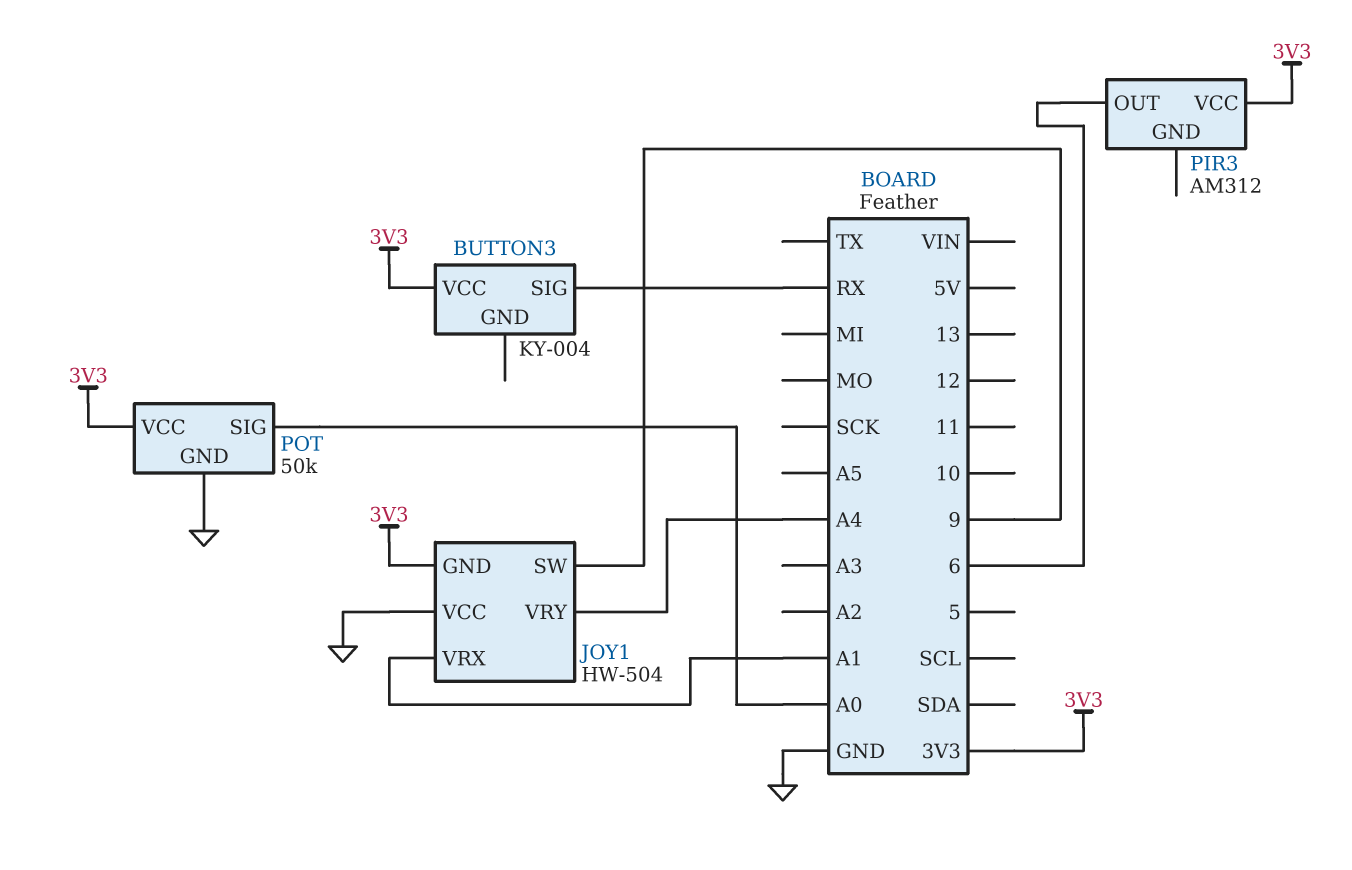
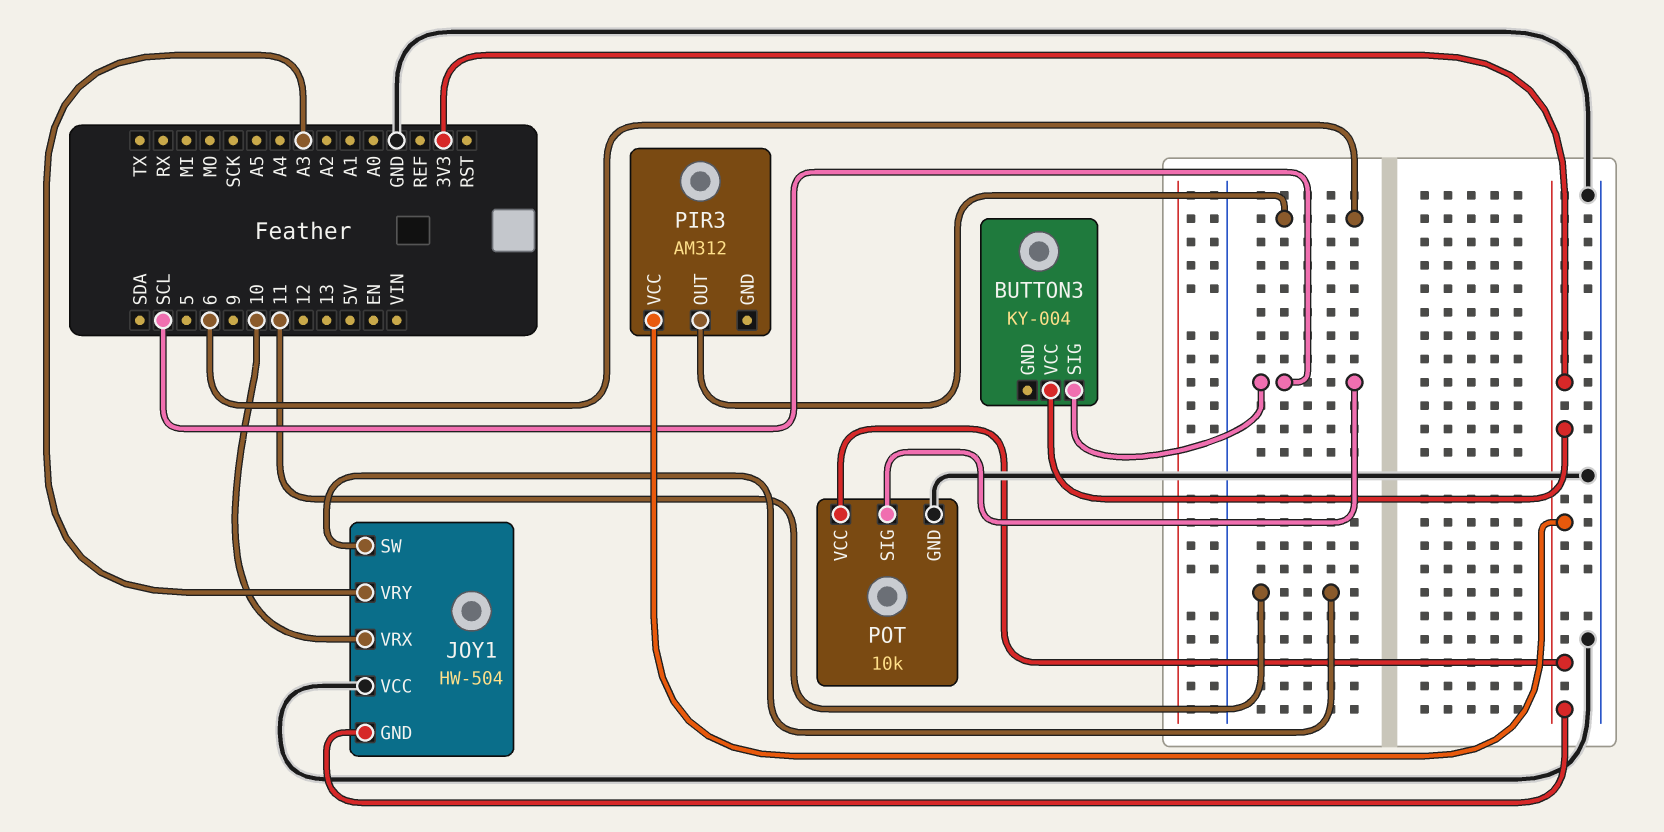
BUTTON3 pin SIG: RX -> SCL
JOY1 pin SW: 9 -> 11
JOY1 pin VRX: A1 -> 10
JOY1 pin VRY: A4 -> A3
POT: 50k -> 10k
POT pin SIG: A0 -> SCL

